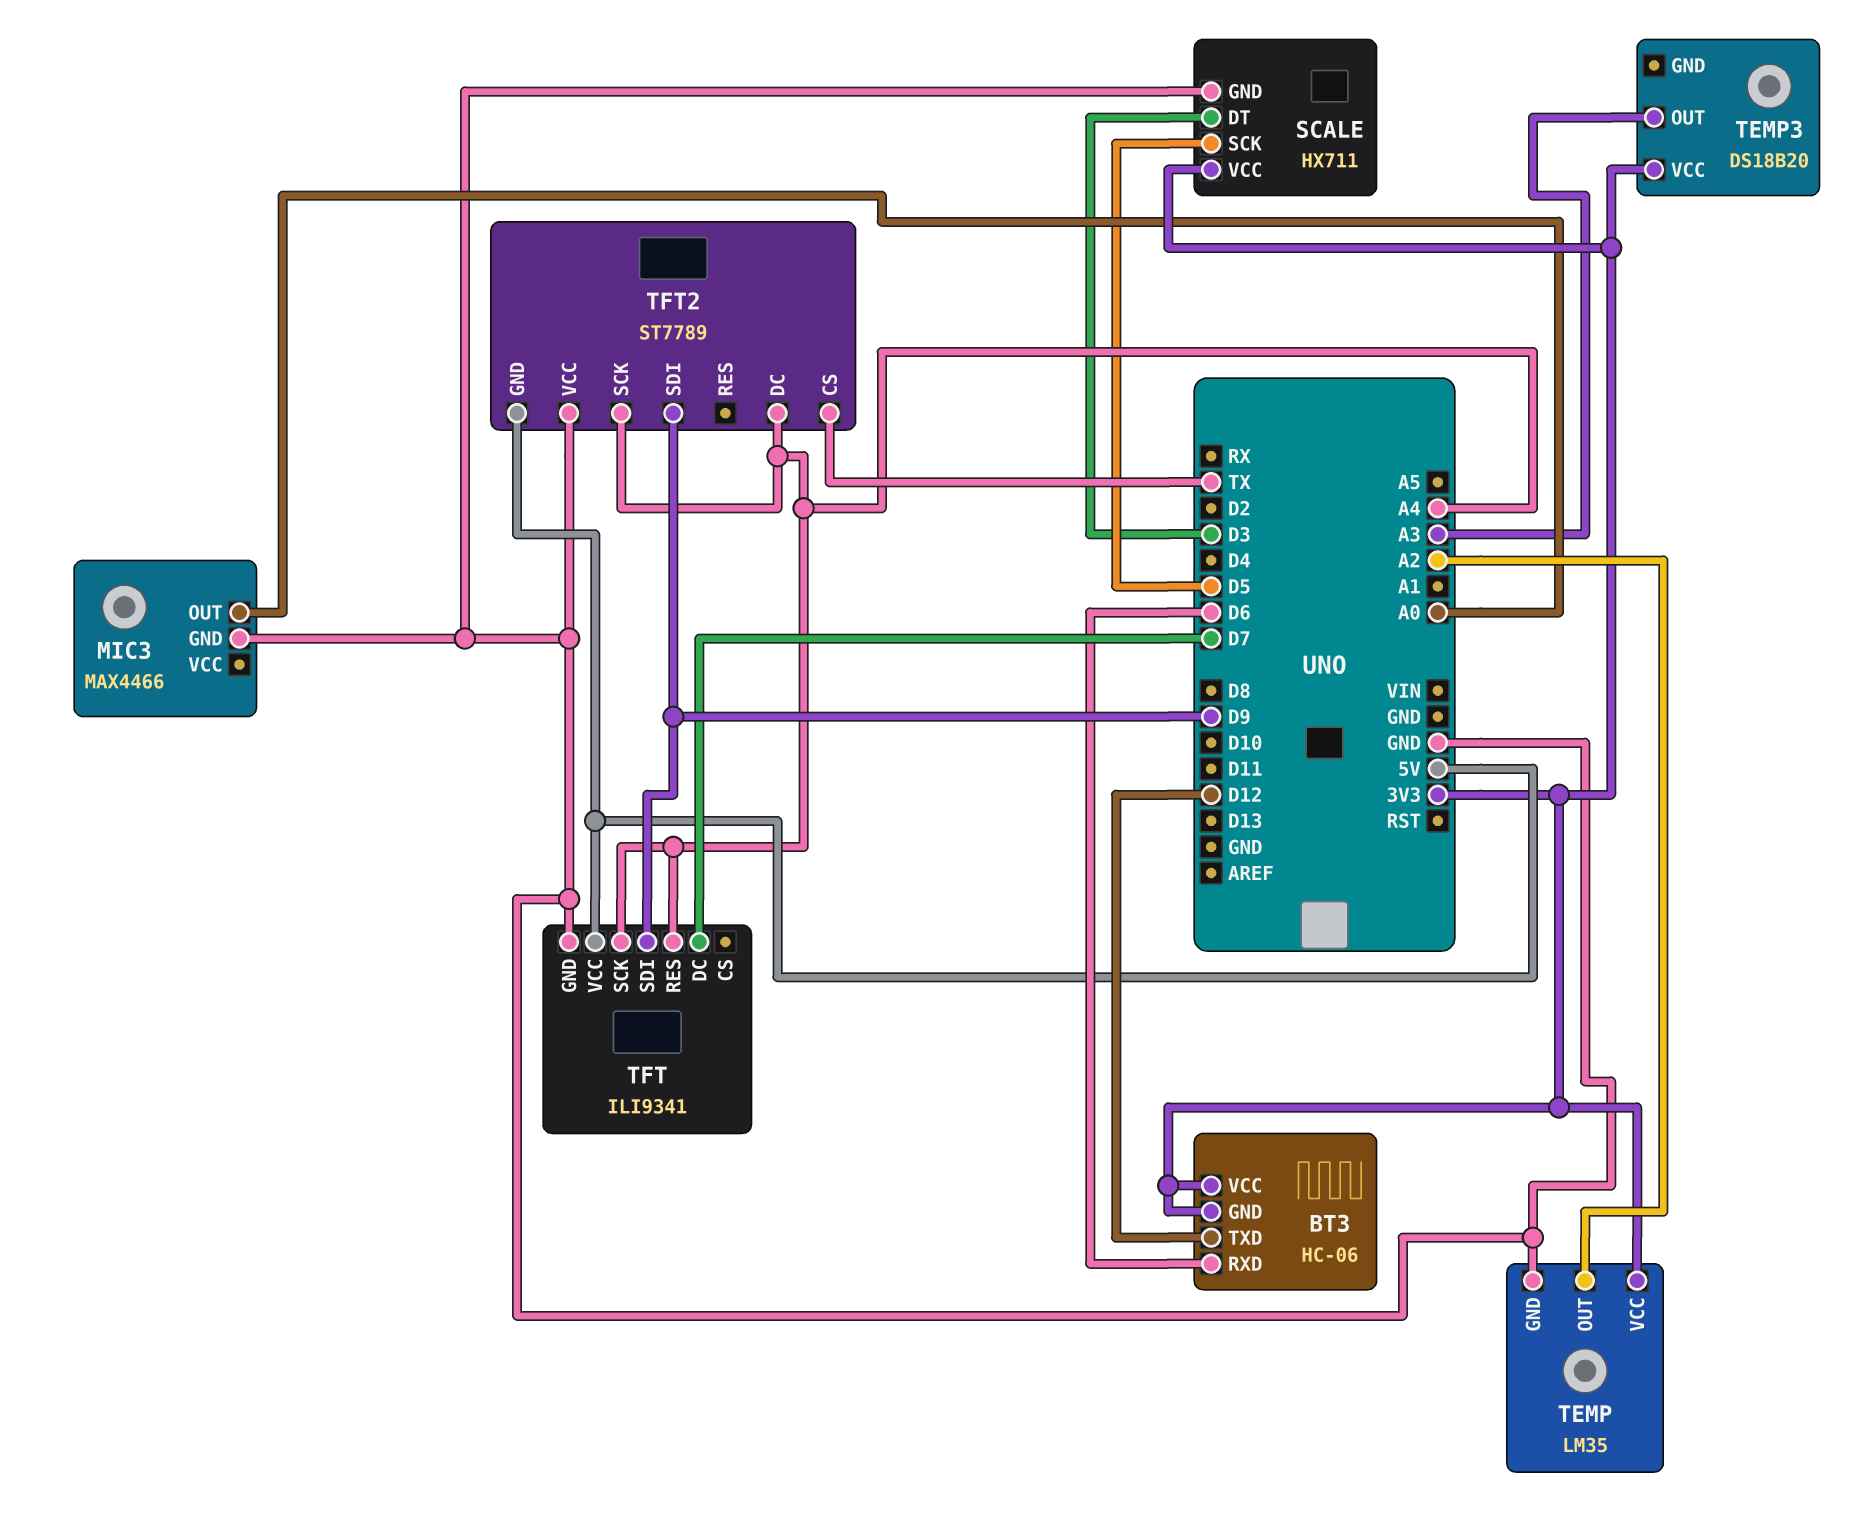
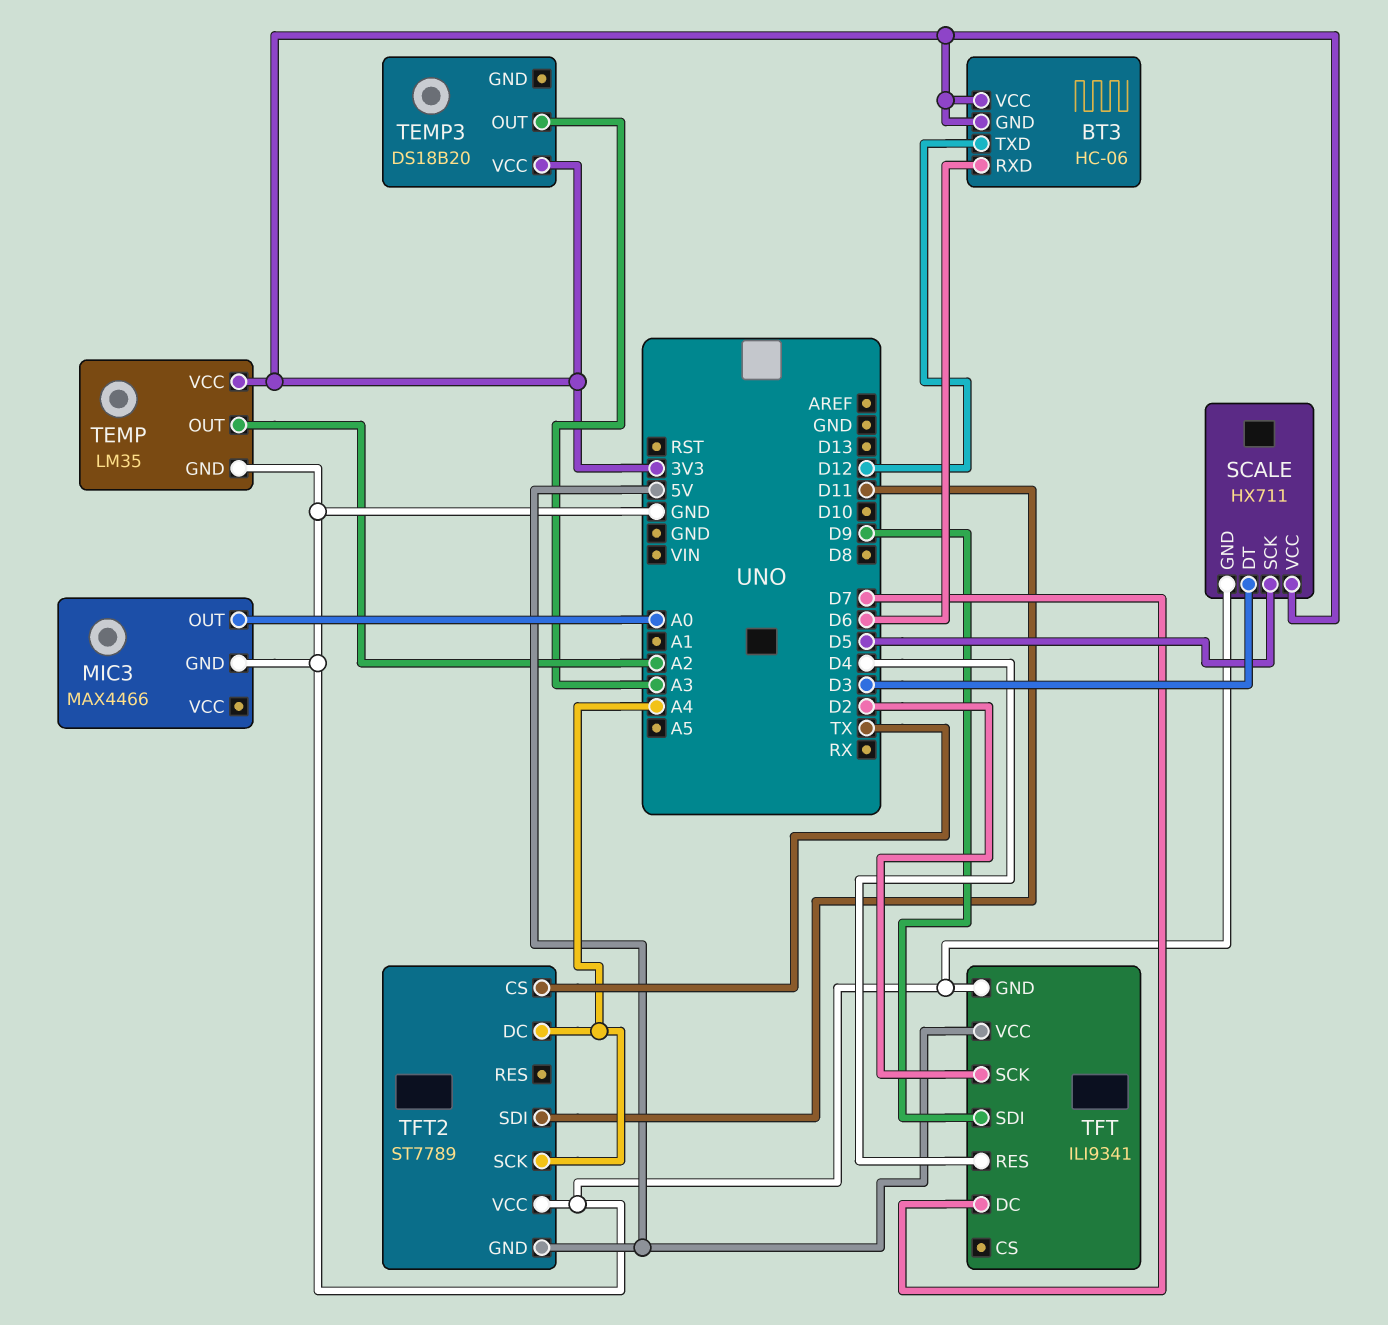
TFT pin RES: A4 -> D4
TFT pin SCK: A4 -> D2
TFT2 pin SDI: D9 -> D11

